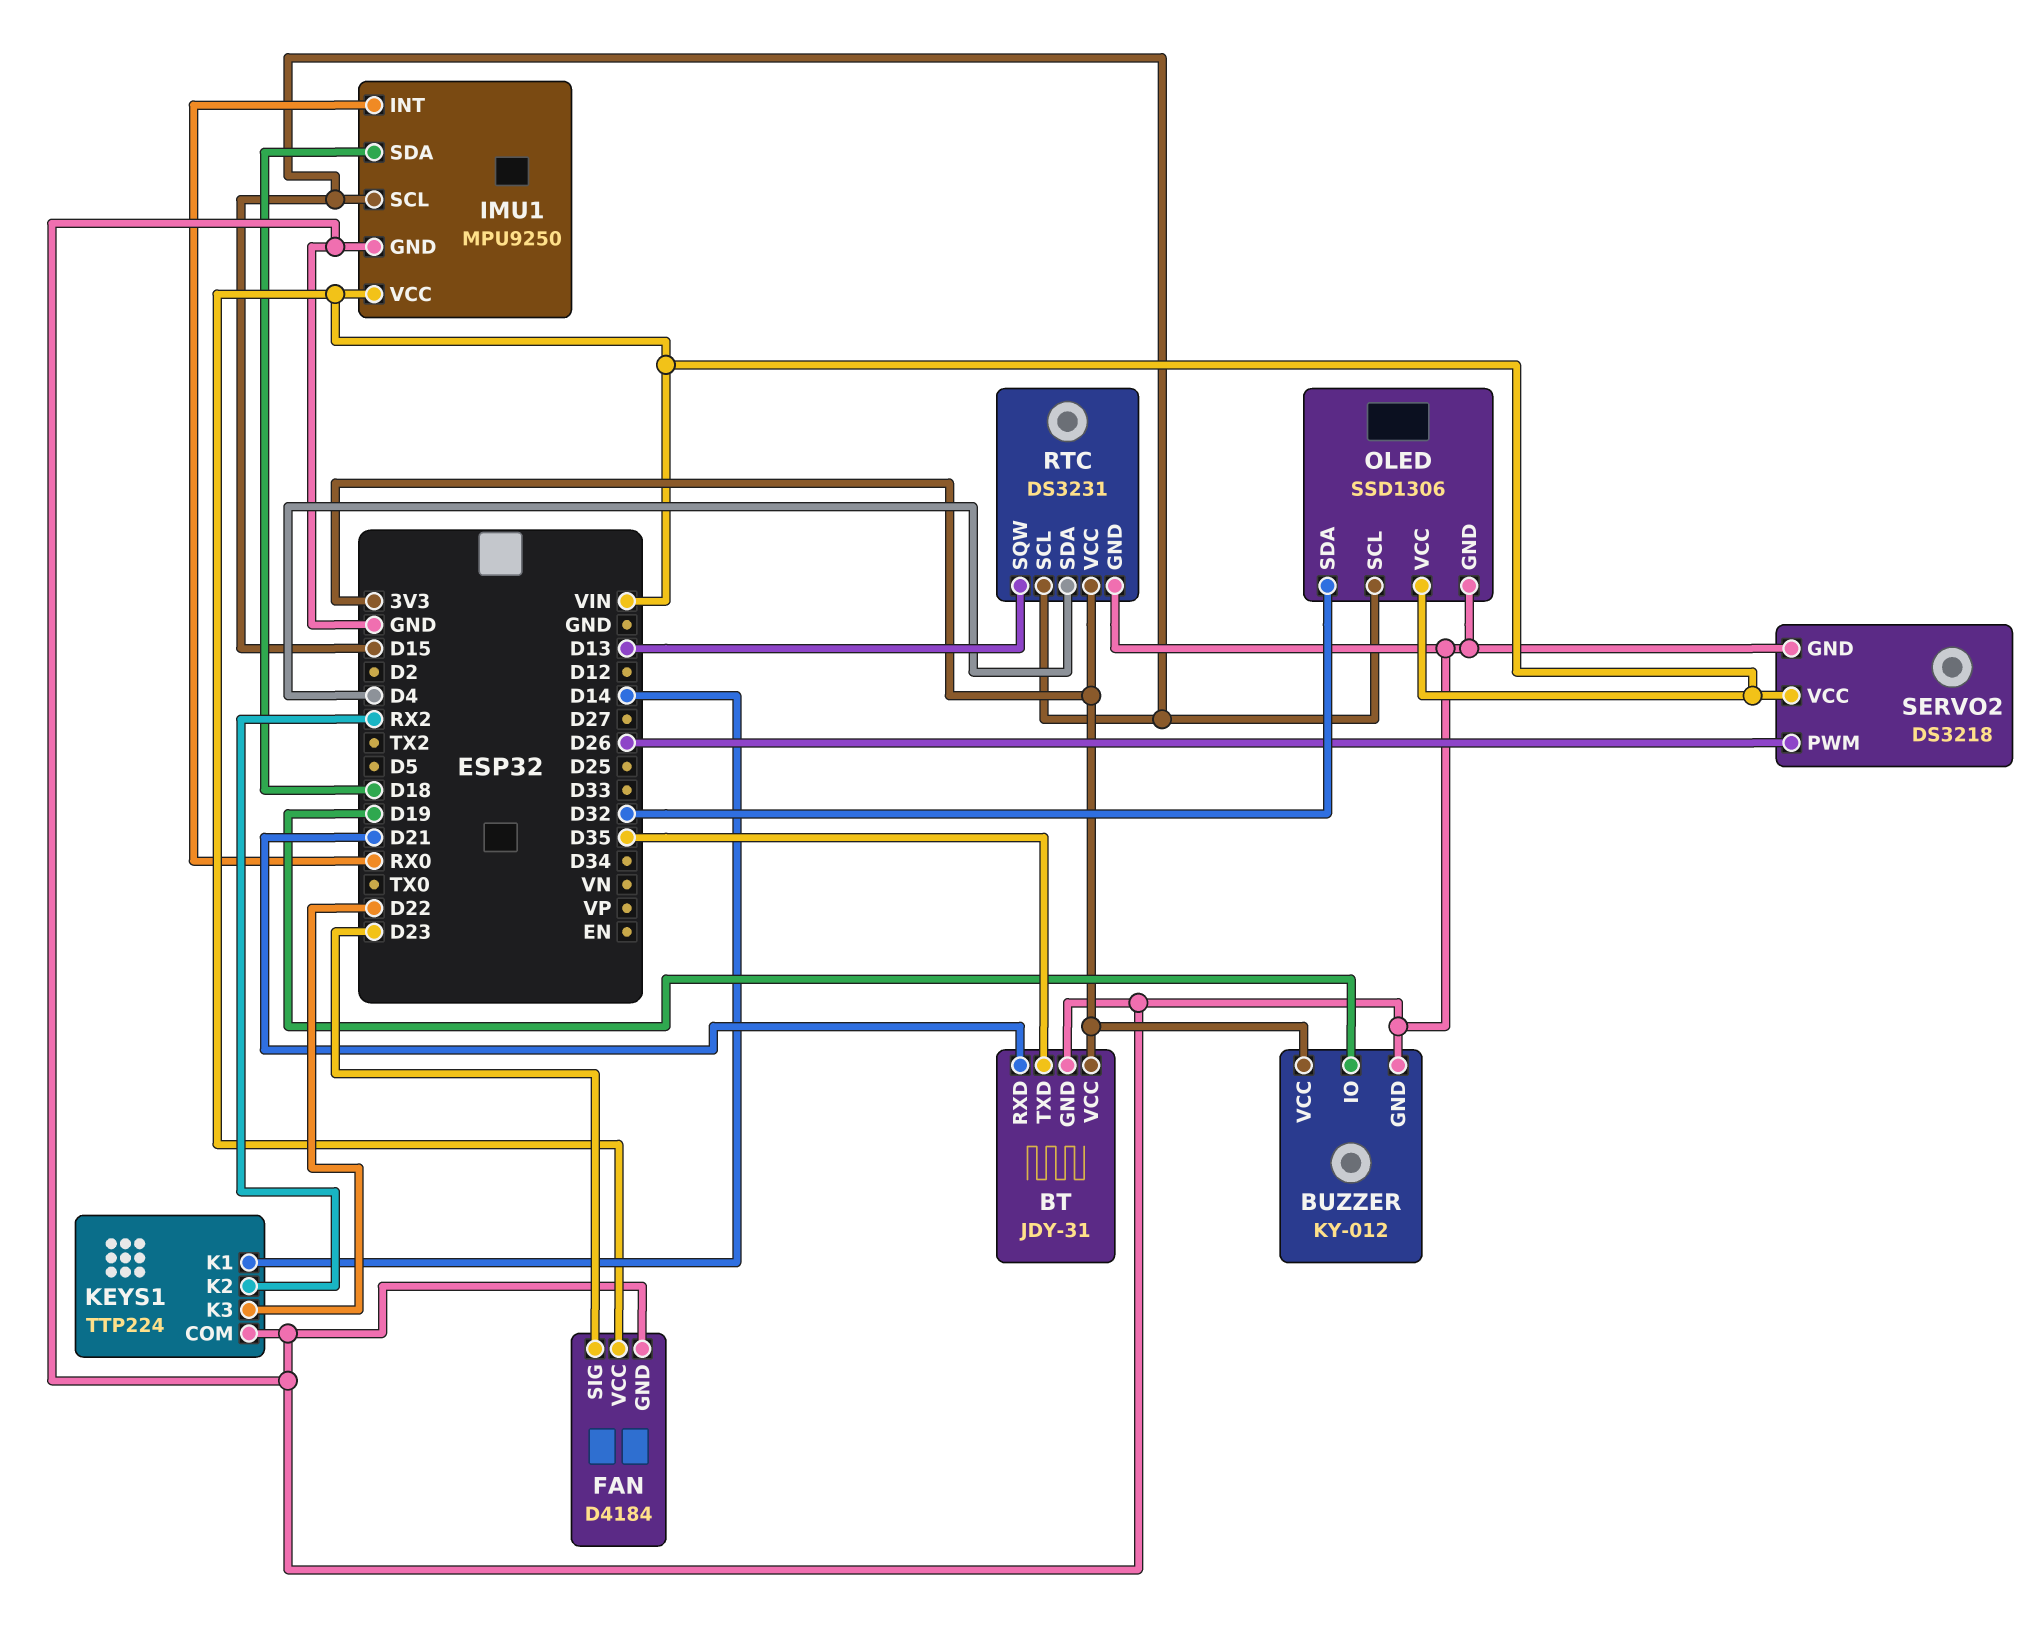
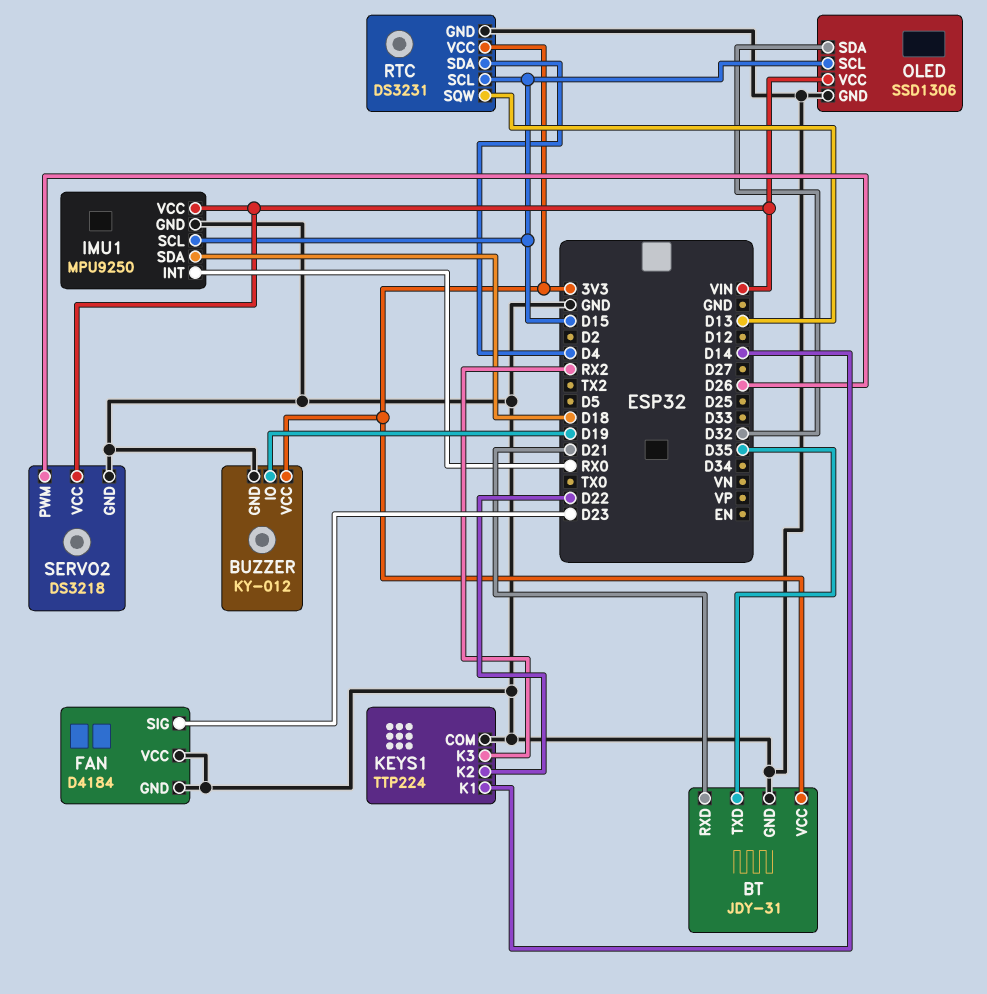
FAN pin VCC: VIN -> GND
KEYS1 pin K2: RX2 -> D22
KEYS1 pin K3: D22 -> RX2

